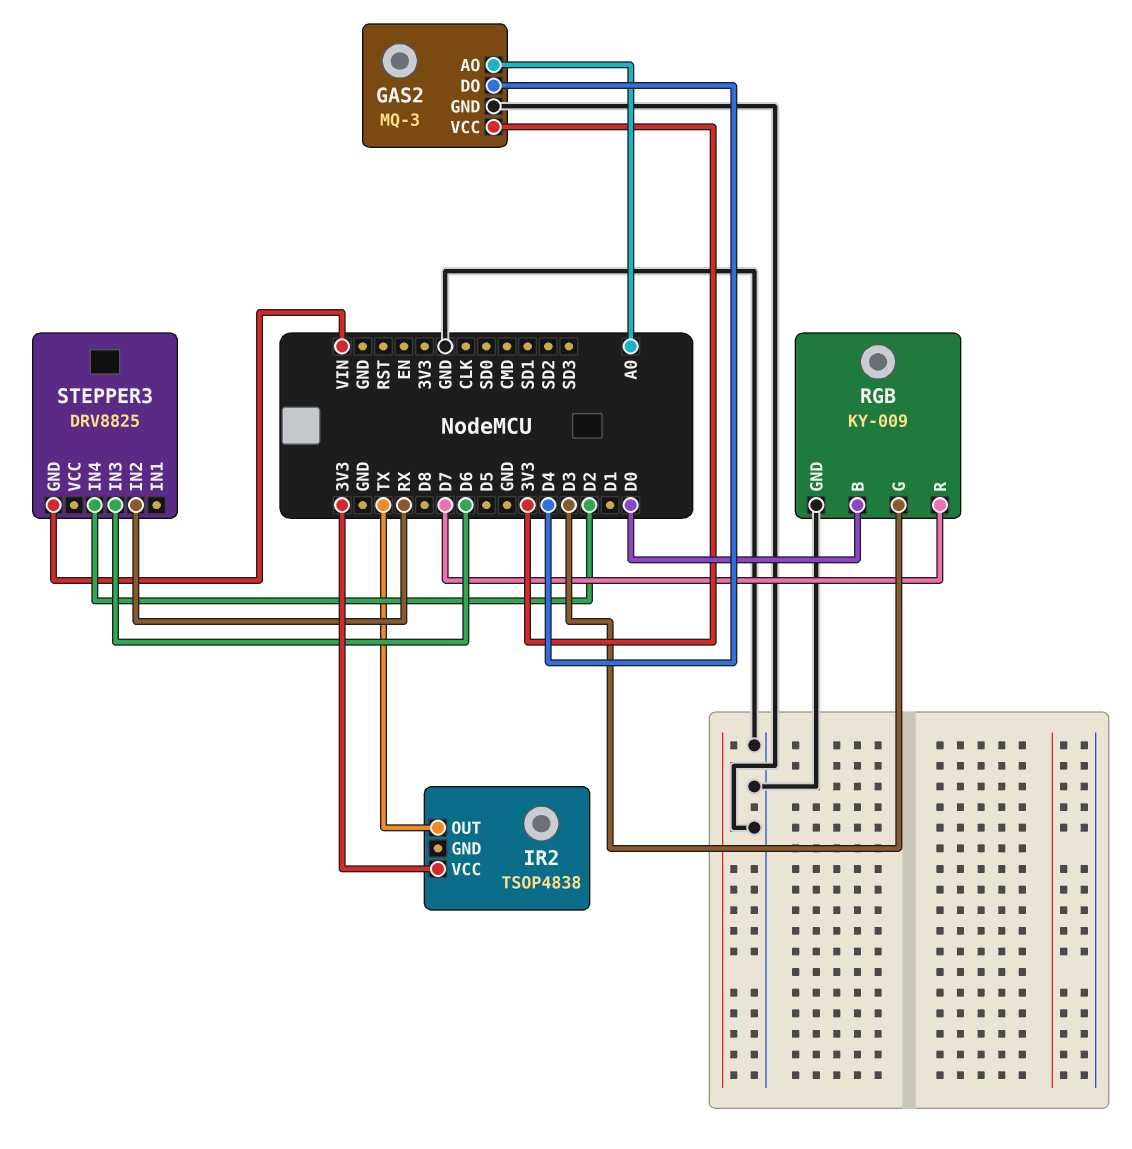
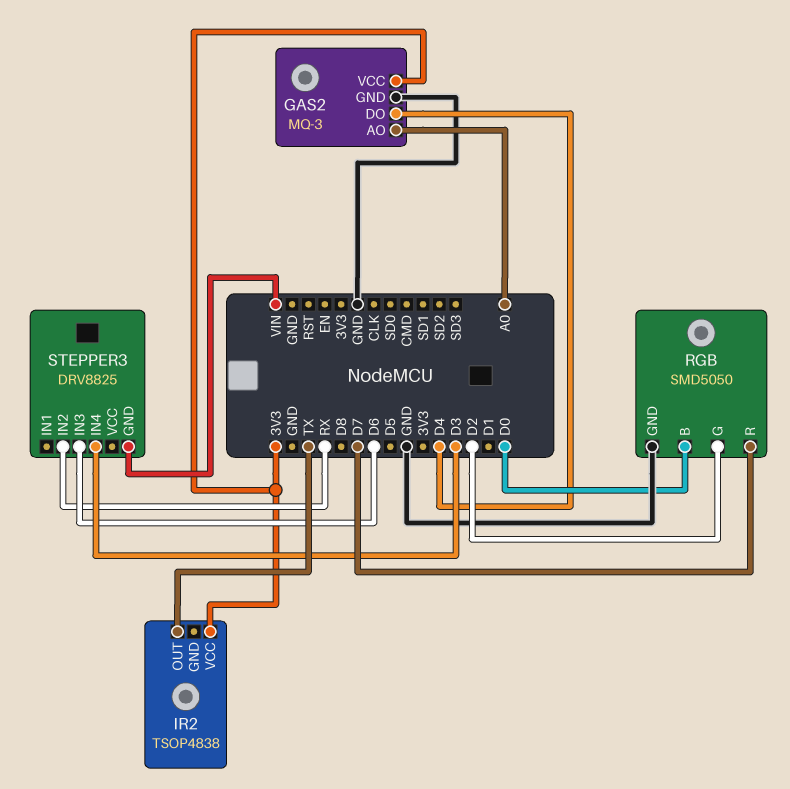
RGB: KY-009 -> SMD5050
RGB pin G: D3 -> D2
STEPPER3 pin IN4: D2 -> D3

